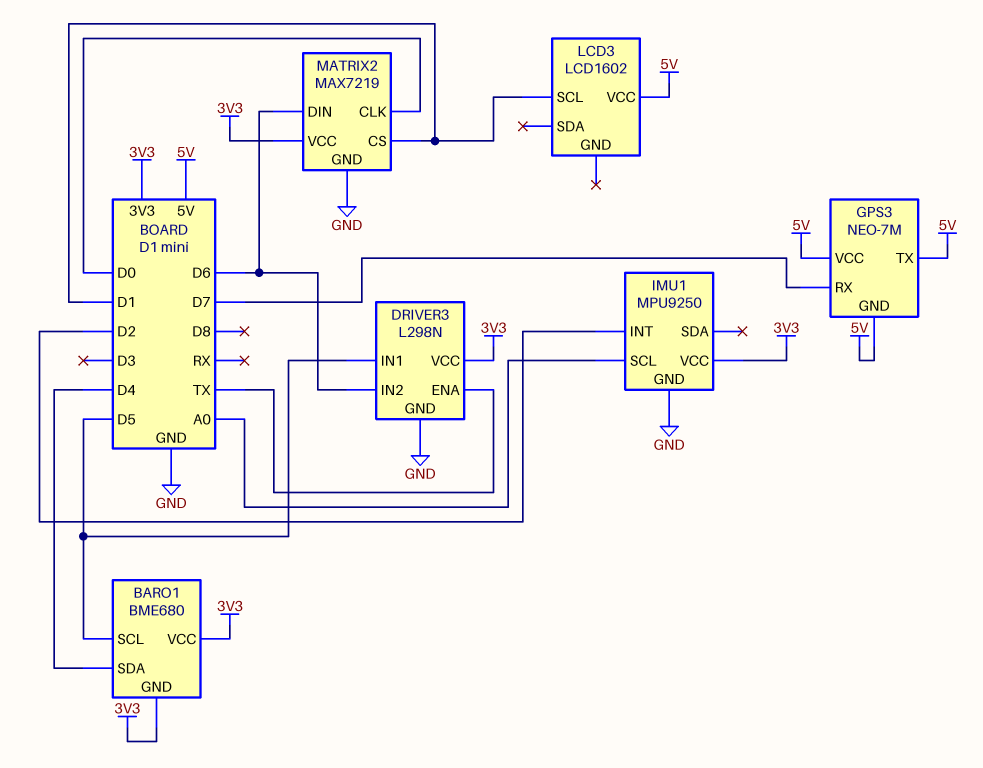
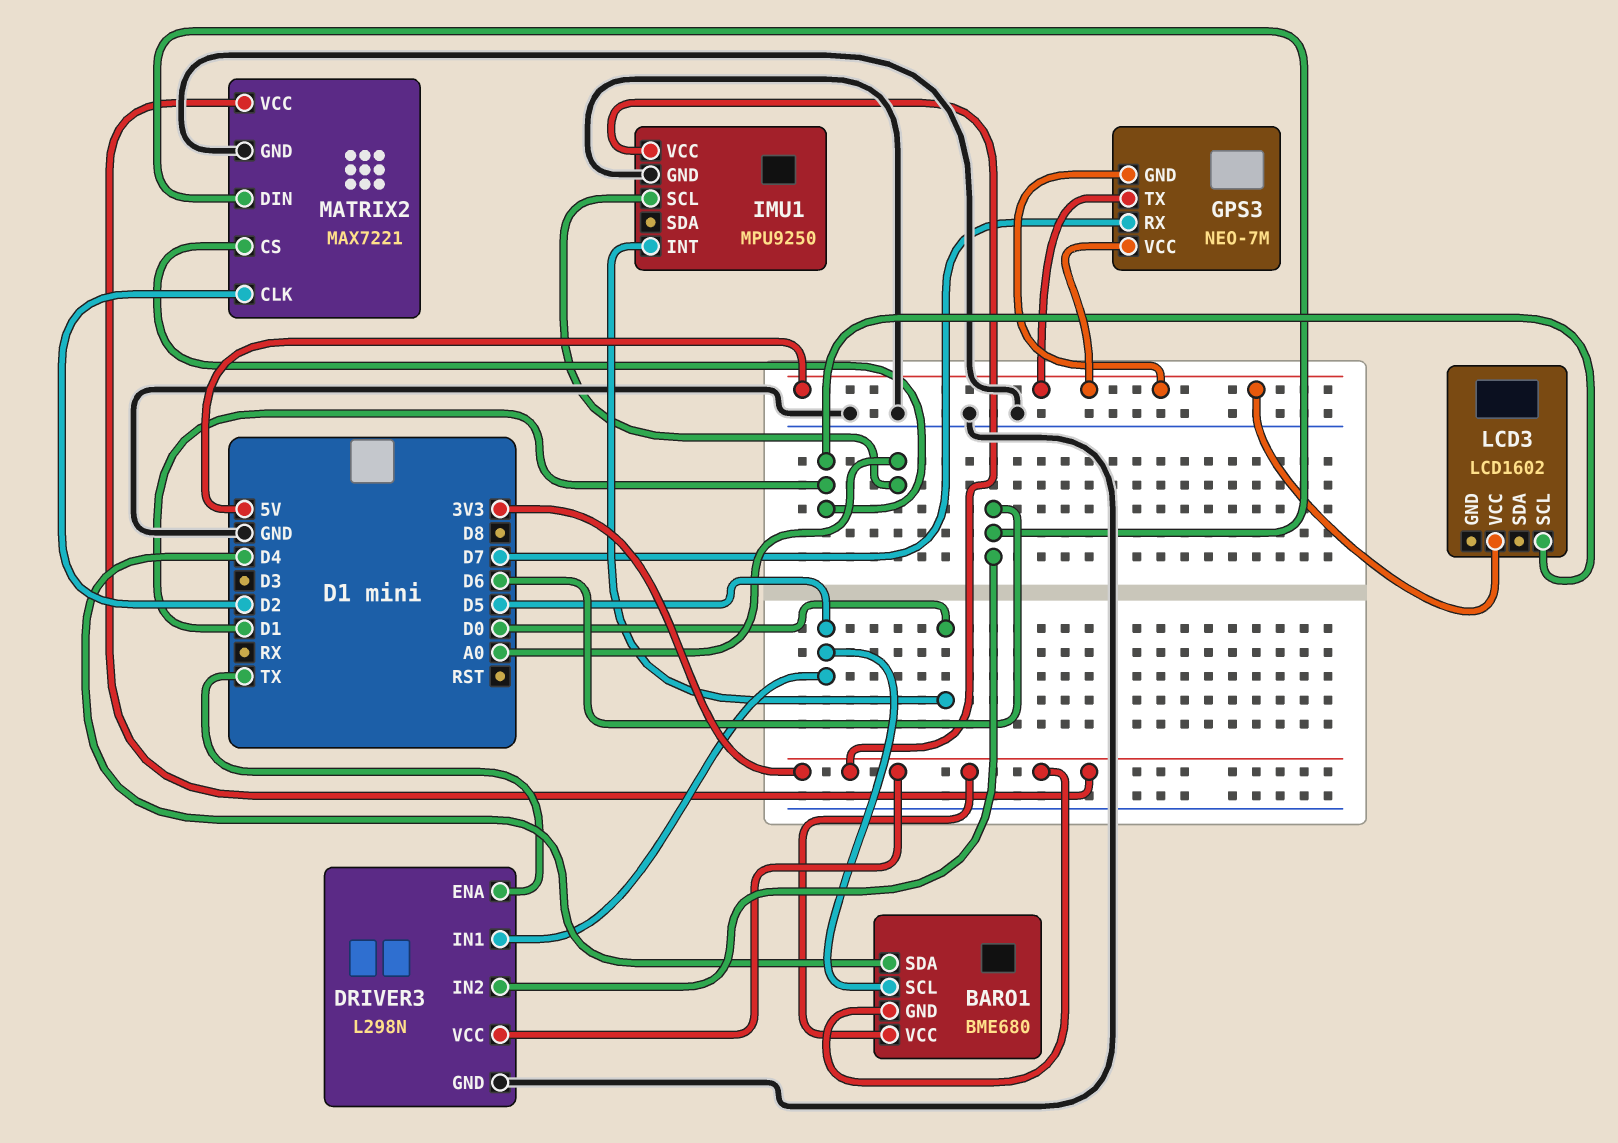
IMU1 pin INT: D2 -> D0
MATRIX2: MAX7219 -> MAX7221
MATRIX2 pin CLK: D0 -> D2

